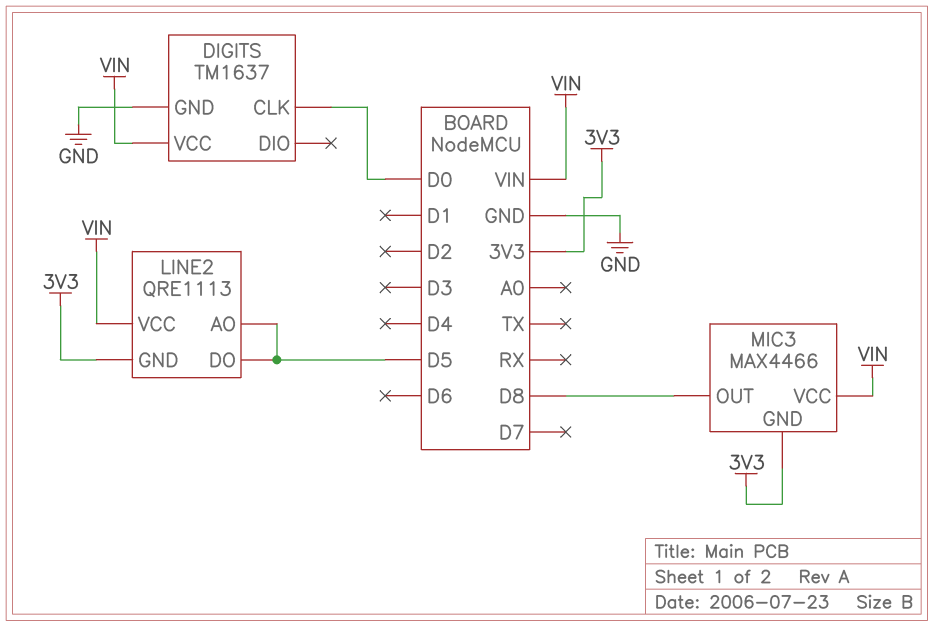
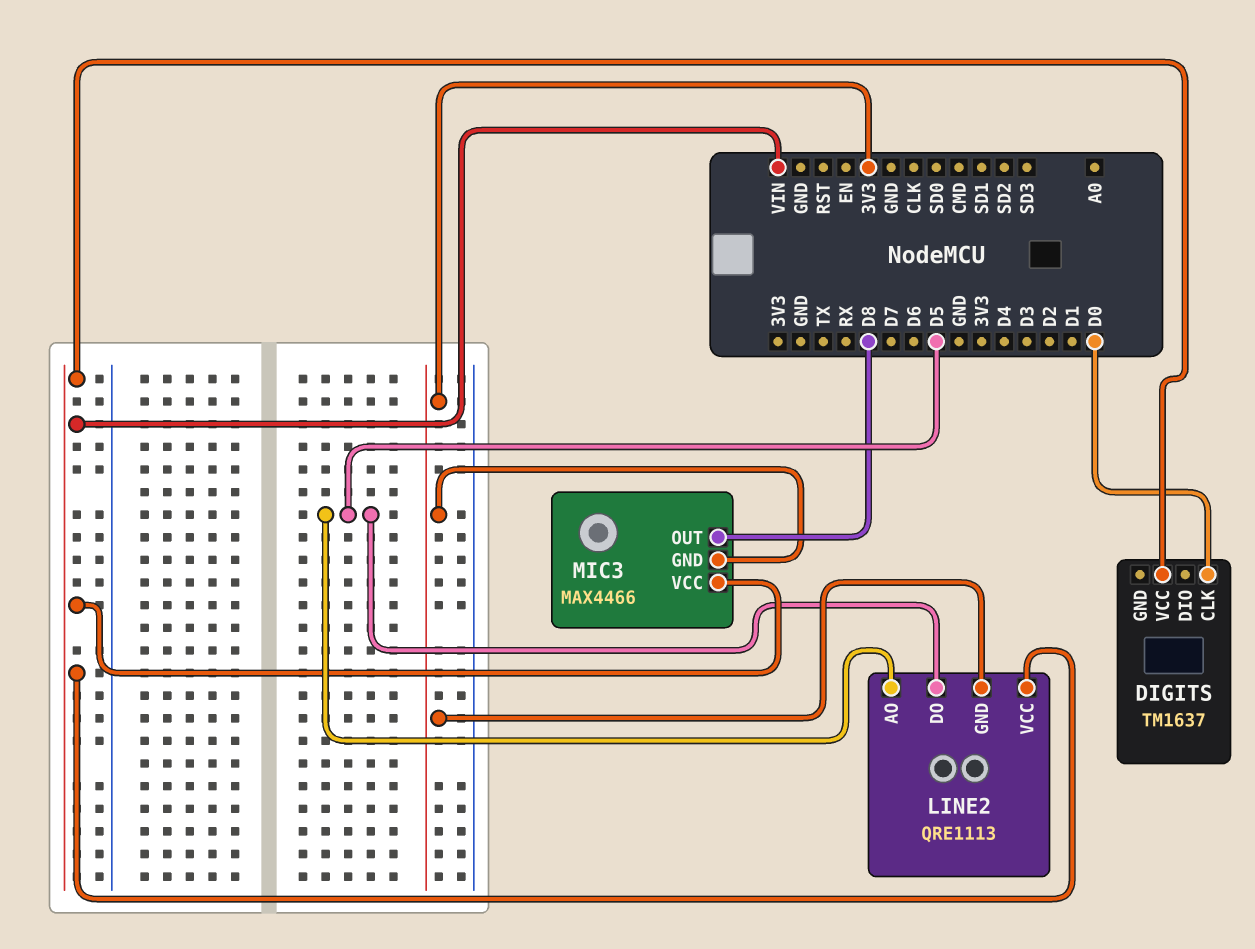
DIGITS pin GND: GND -> none

